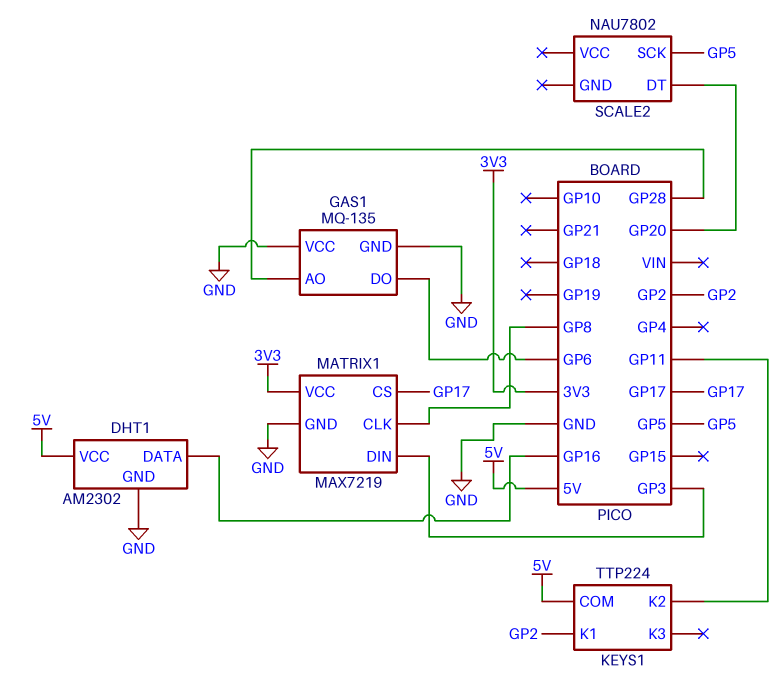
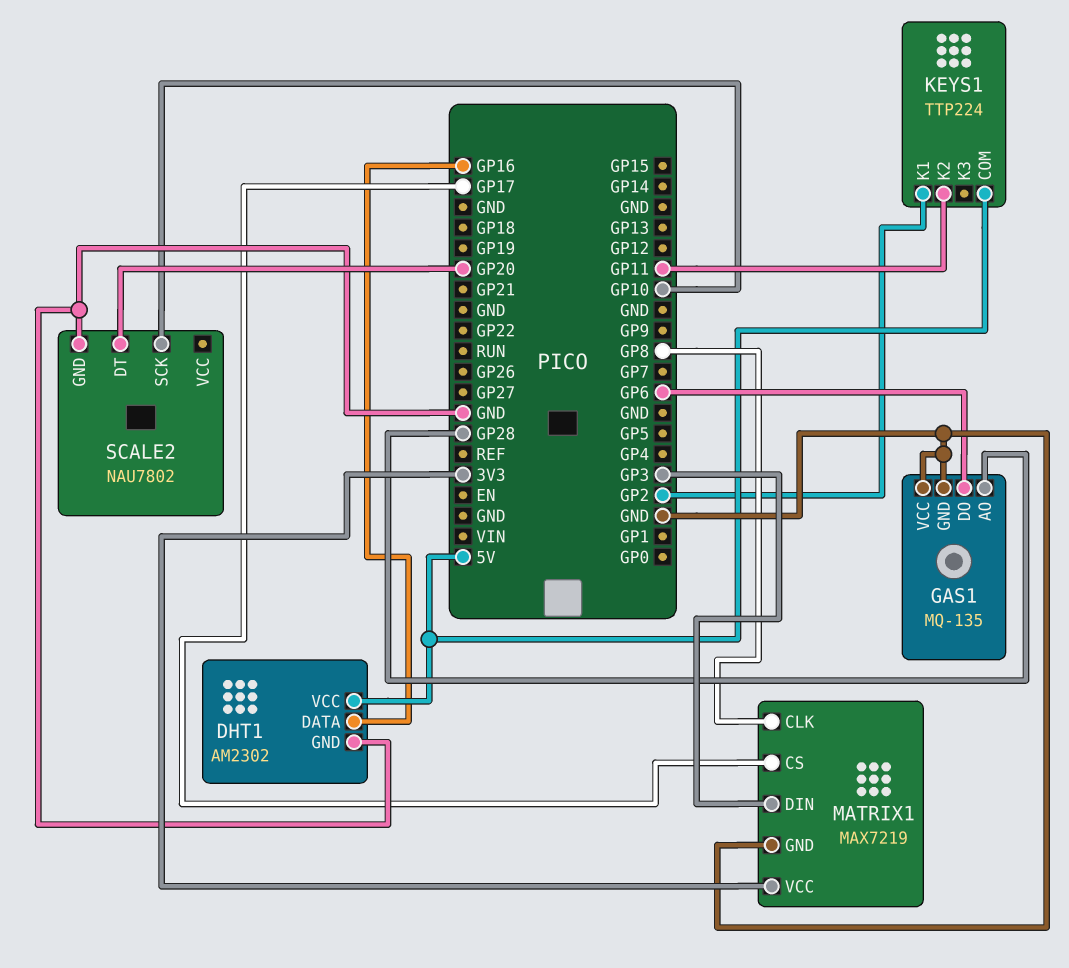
SCALE2 pin GND: none -> GND
SCALE2 pin SCK: GP5 -> GP10

